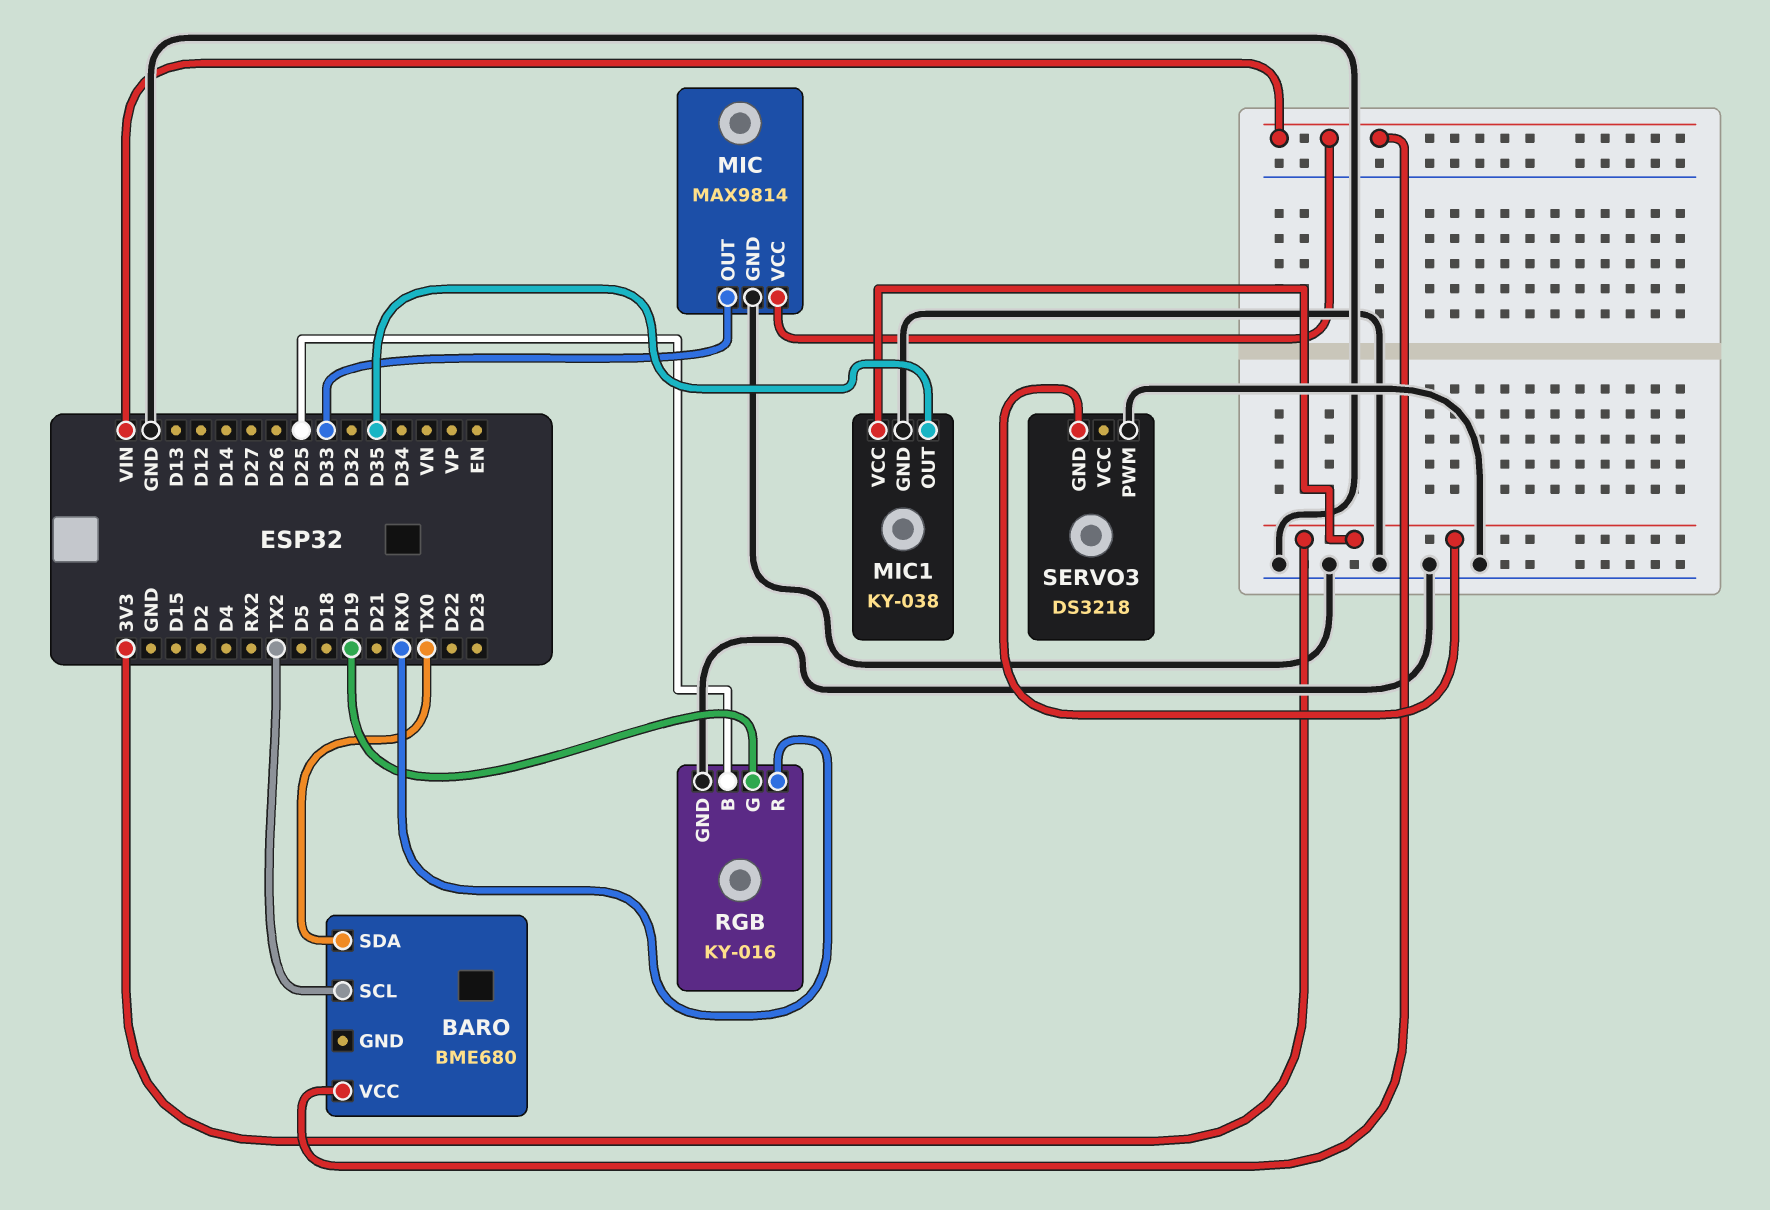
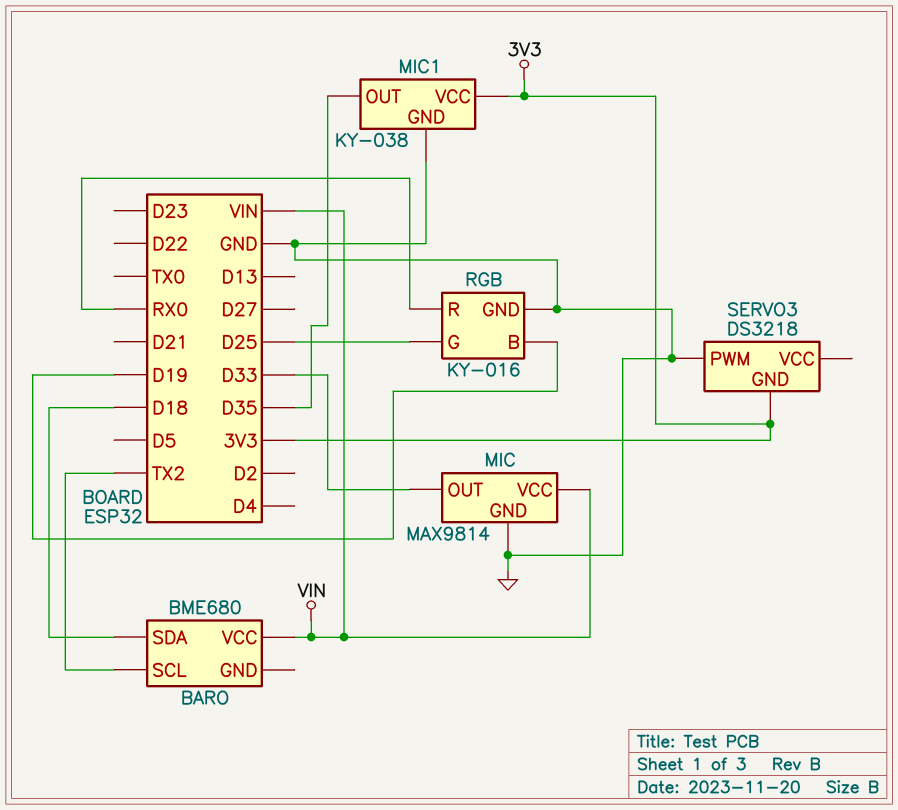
BARO pin SDA: TX0 -> D18
RGB pin B: D25 -> D19
RGB pin G: D19 -> D25

